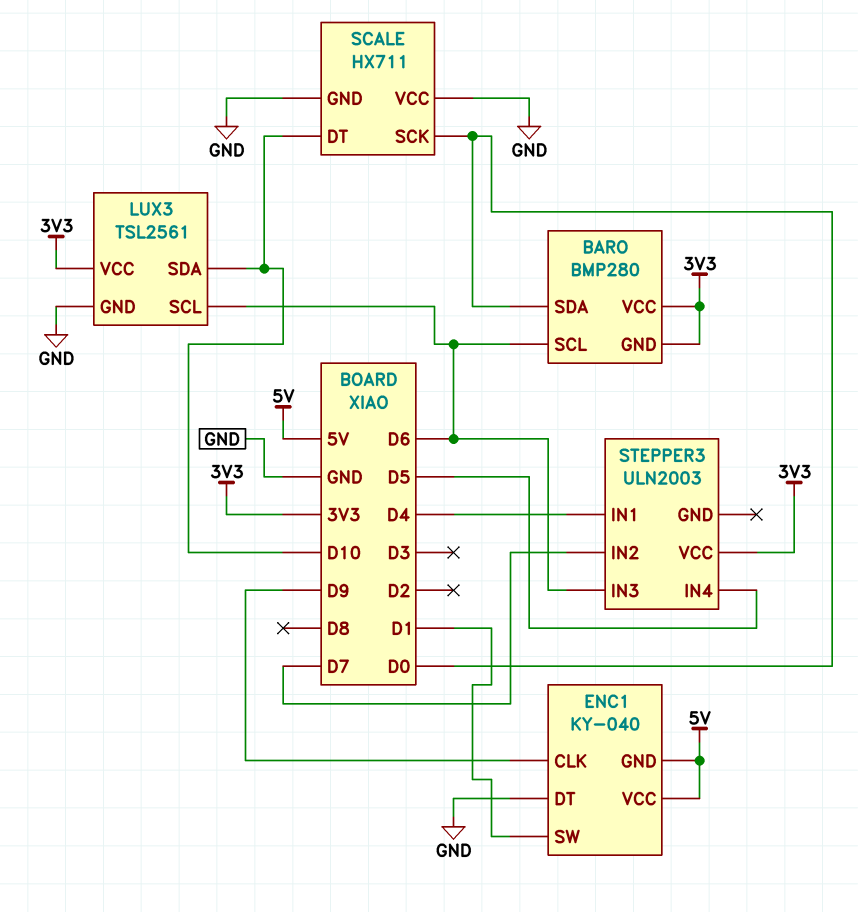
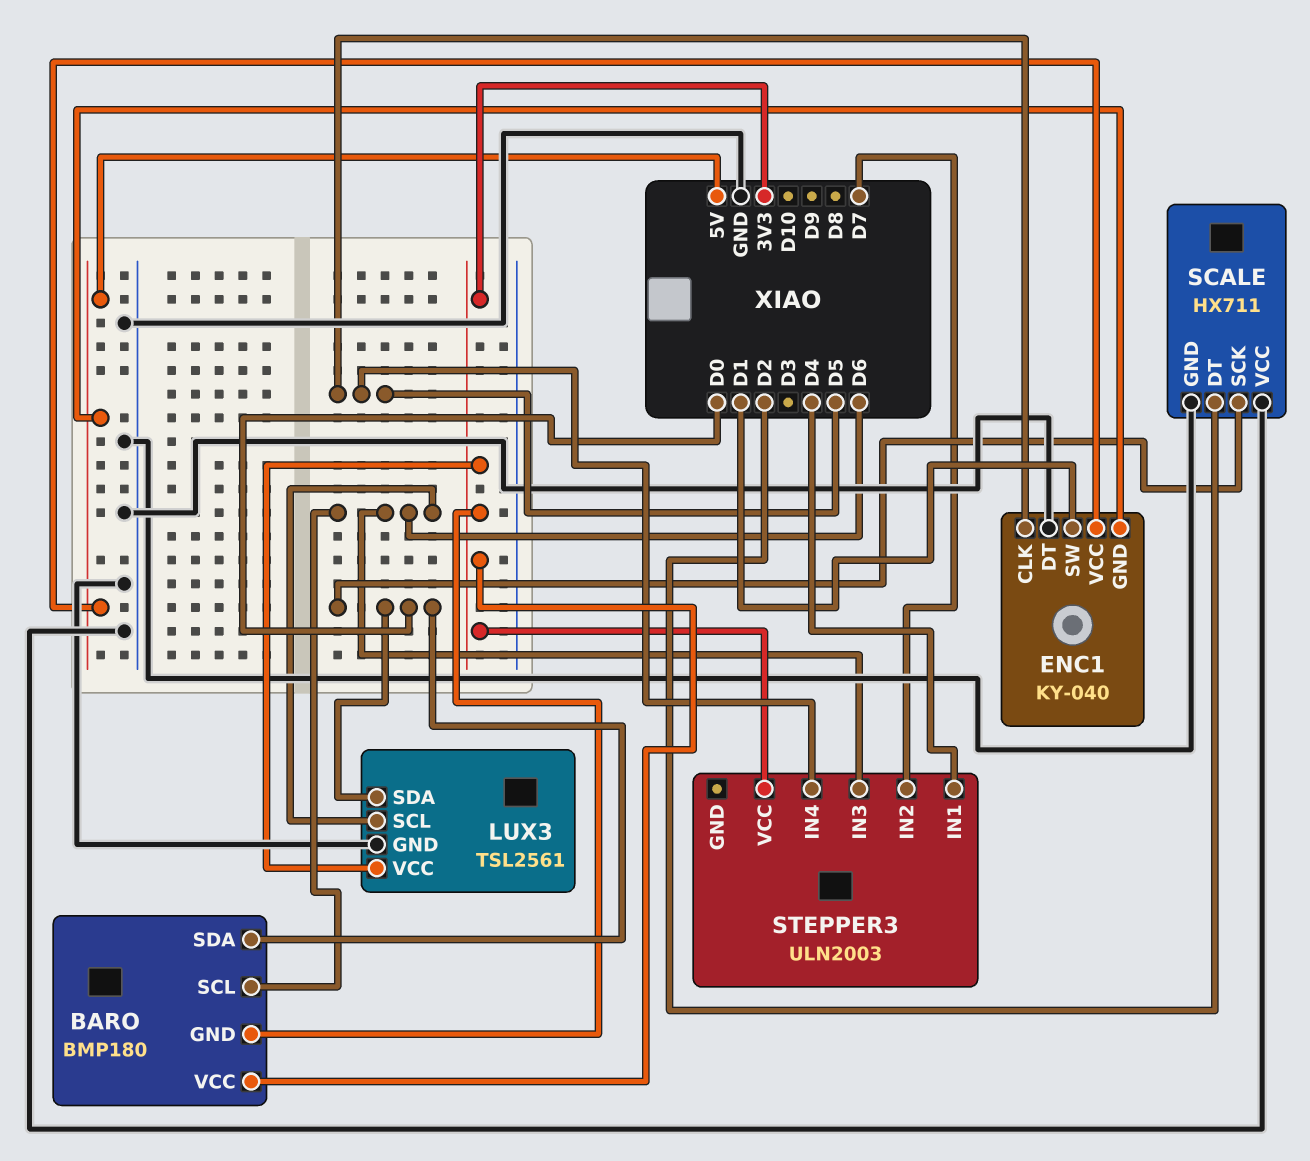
BARO: BMP280 -> BMP180
ENC1 pin CLK: D9 -> D5
LUX3 pin SDA: D10 -> D0
SCALE pin DT: D10 -> D2

